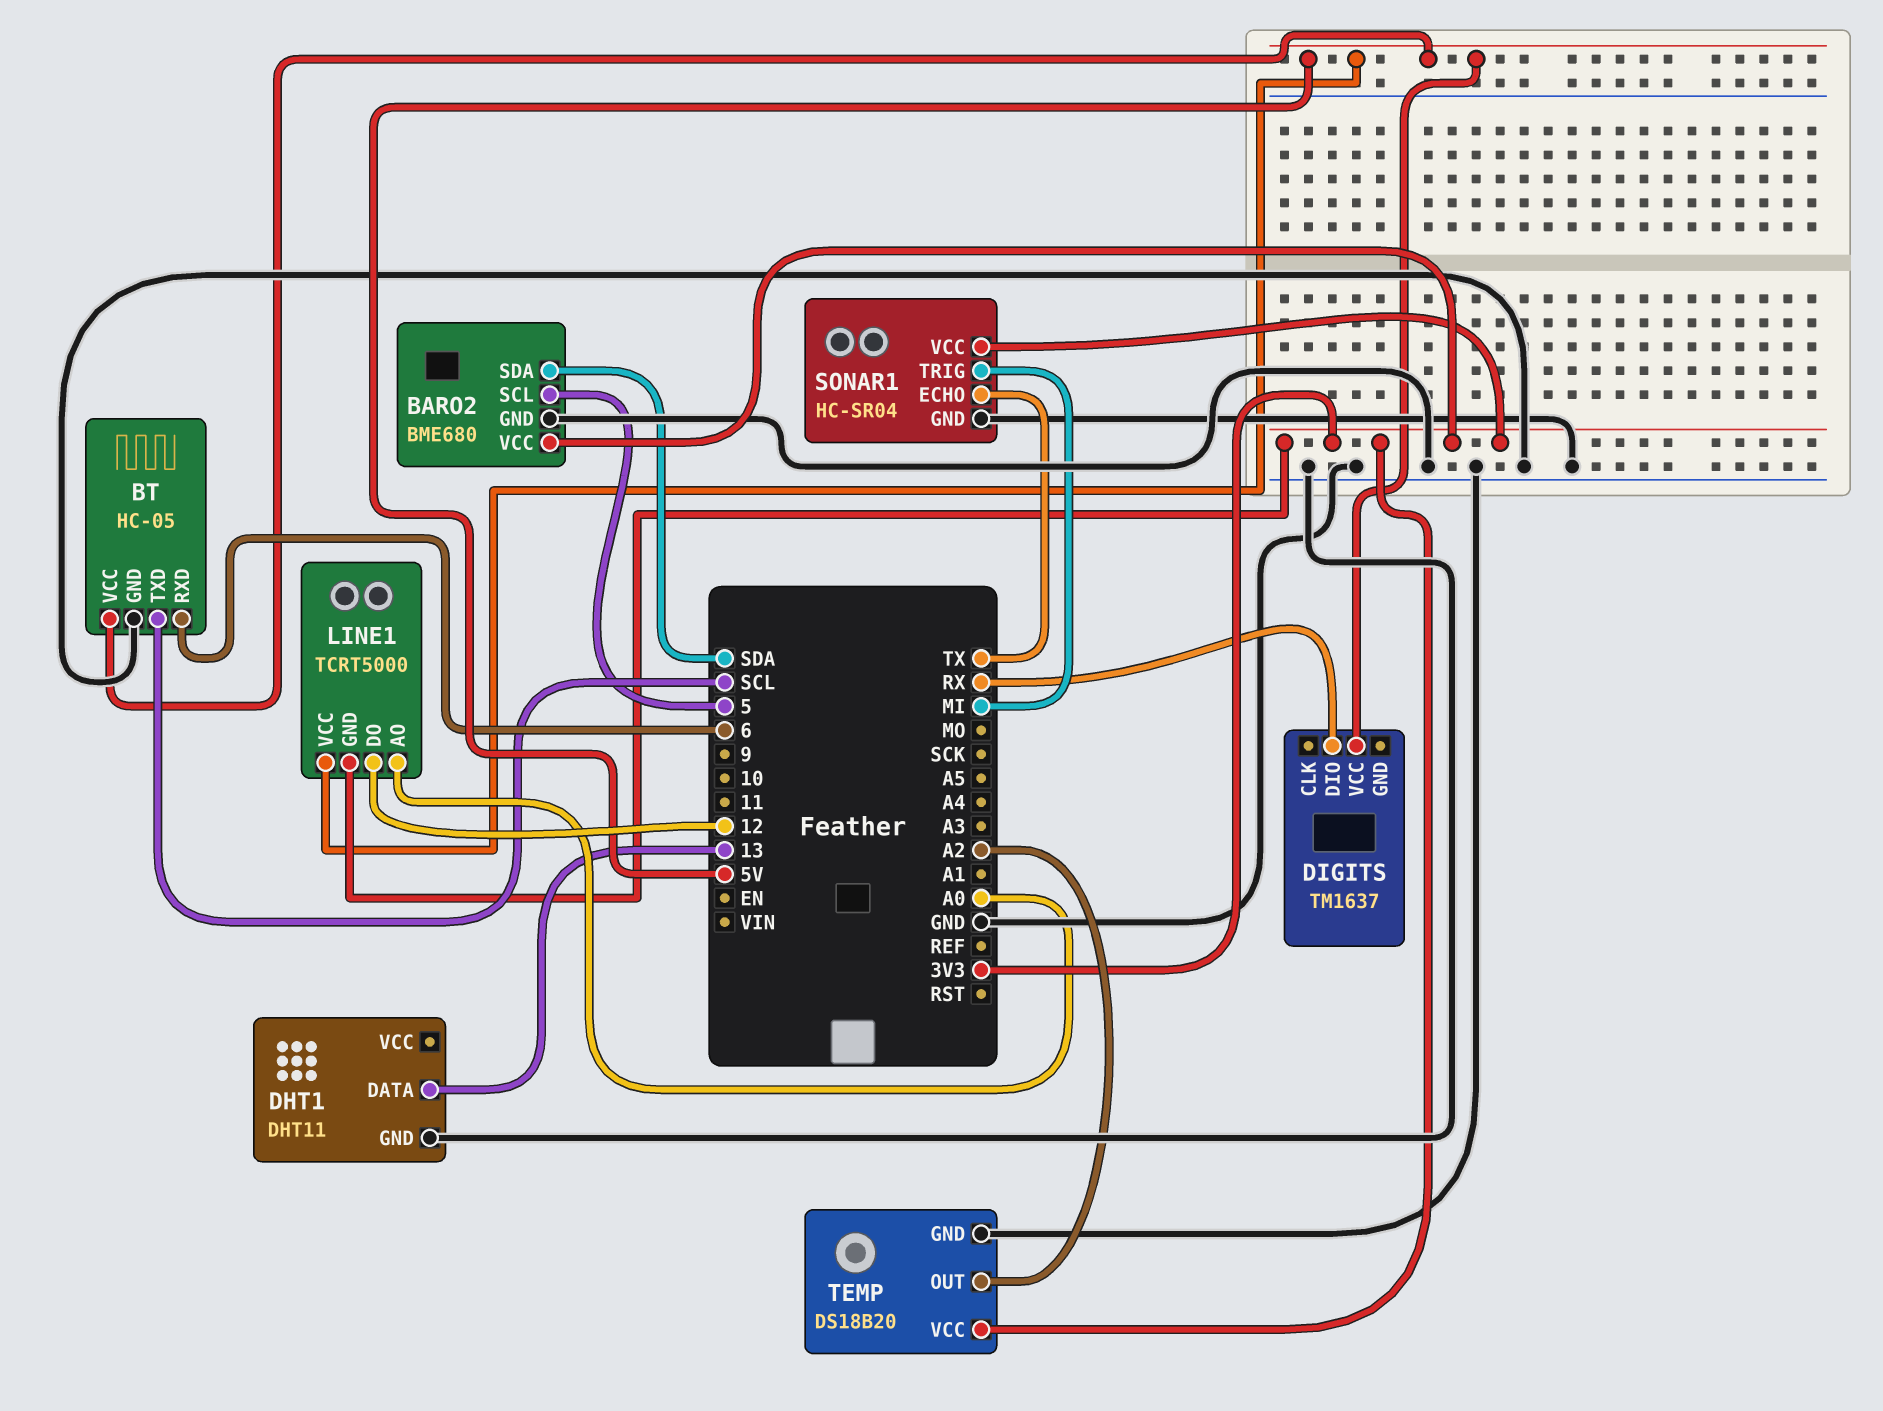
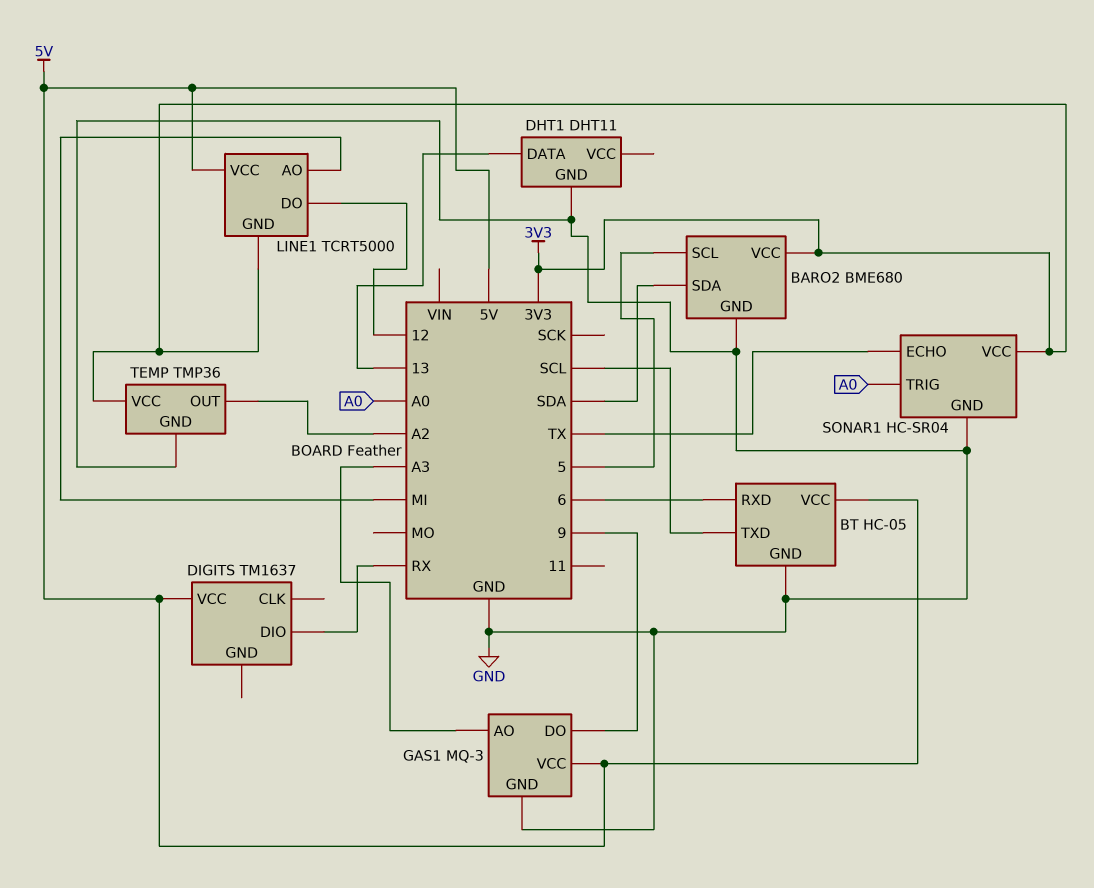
GAS1: none -> MQ-3
GAS1 pin AO: none -> A3
GAS1 pin DO: none -> 9
GAS1 pin GND: none -> GND
GAS1 pin VCC: none -> 5V
LINE1 pin AO: A0 -> MI
SONAR1 pin TRIG: MI -> A0
TEMP: DS18B20 -> TMP36

